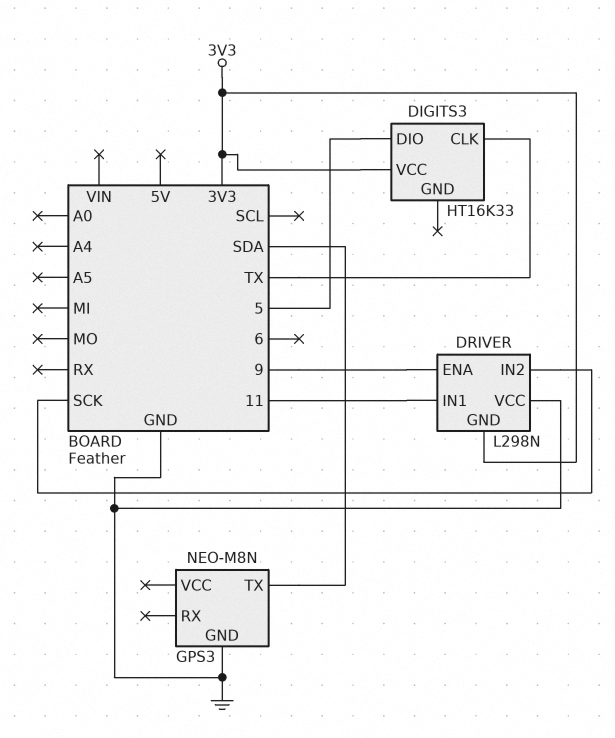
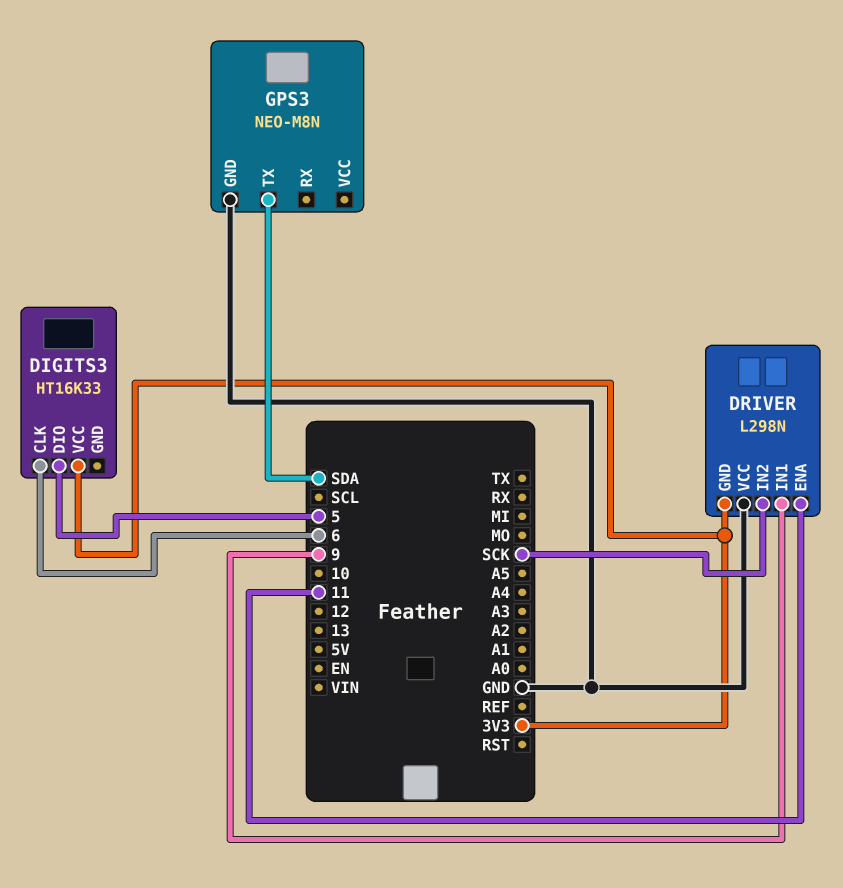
DIGITS3 pin CLK: TX -> 6
DRIVER pin ENA: 9 -> 11
DRIVER pin IN1: 11 -> 9

